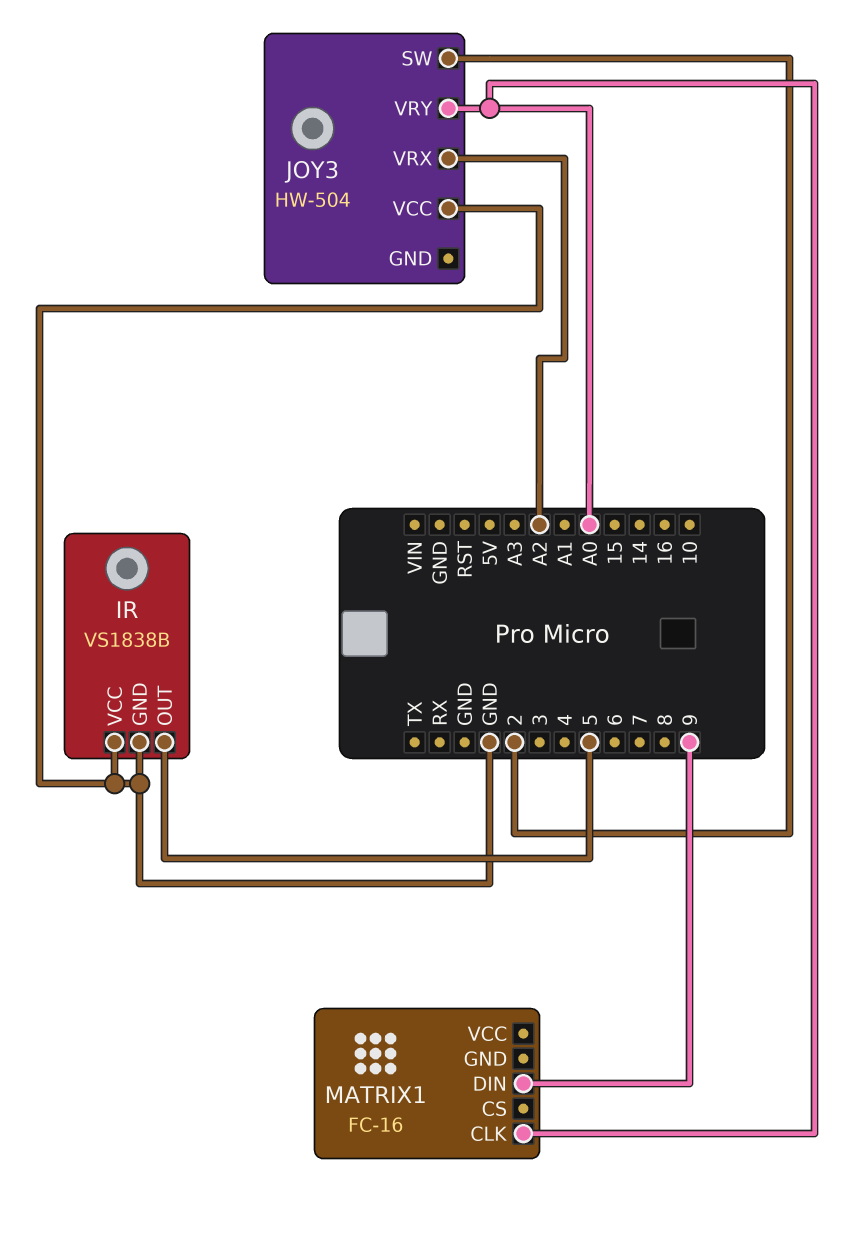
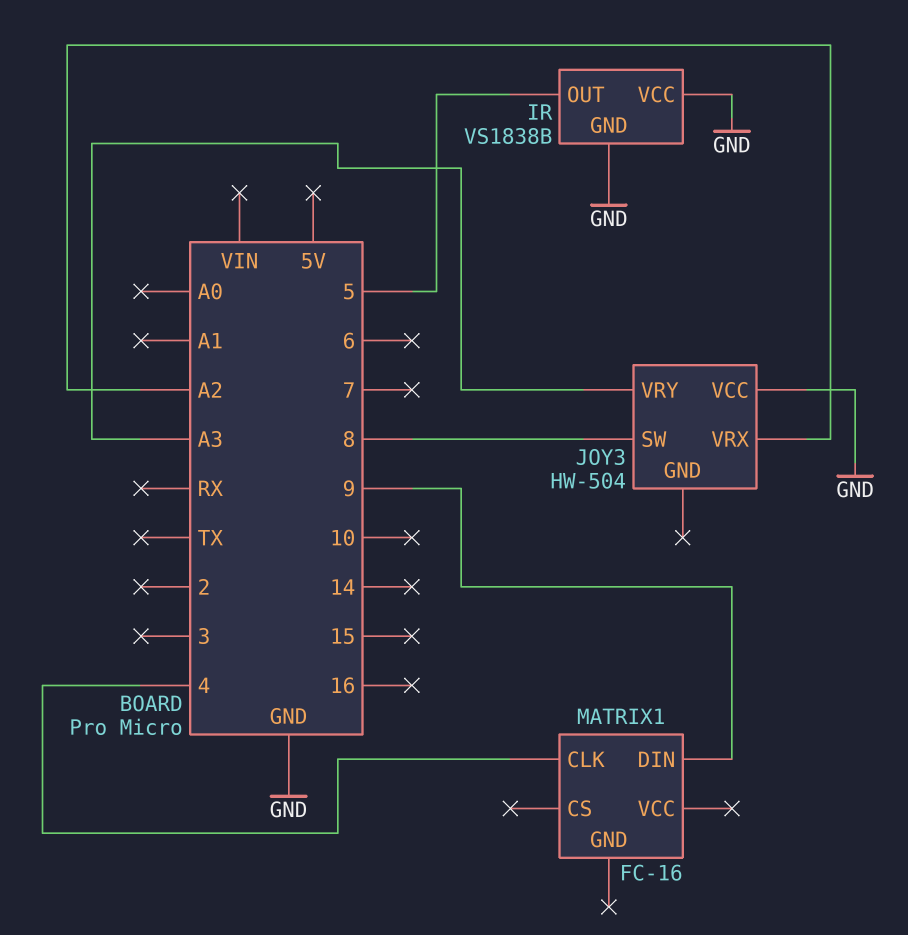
JOY3 pin SW: 2 -> 8
JOY3 pin VRY: A0 -> A3
MATRIX1 pin CLK: A0 -> 4

